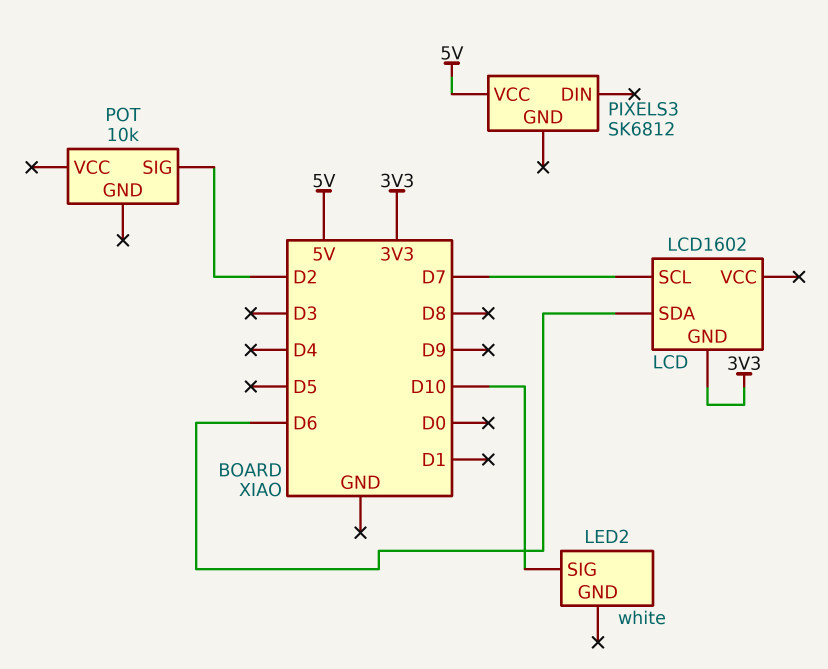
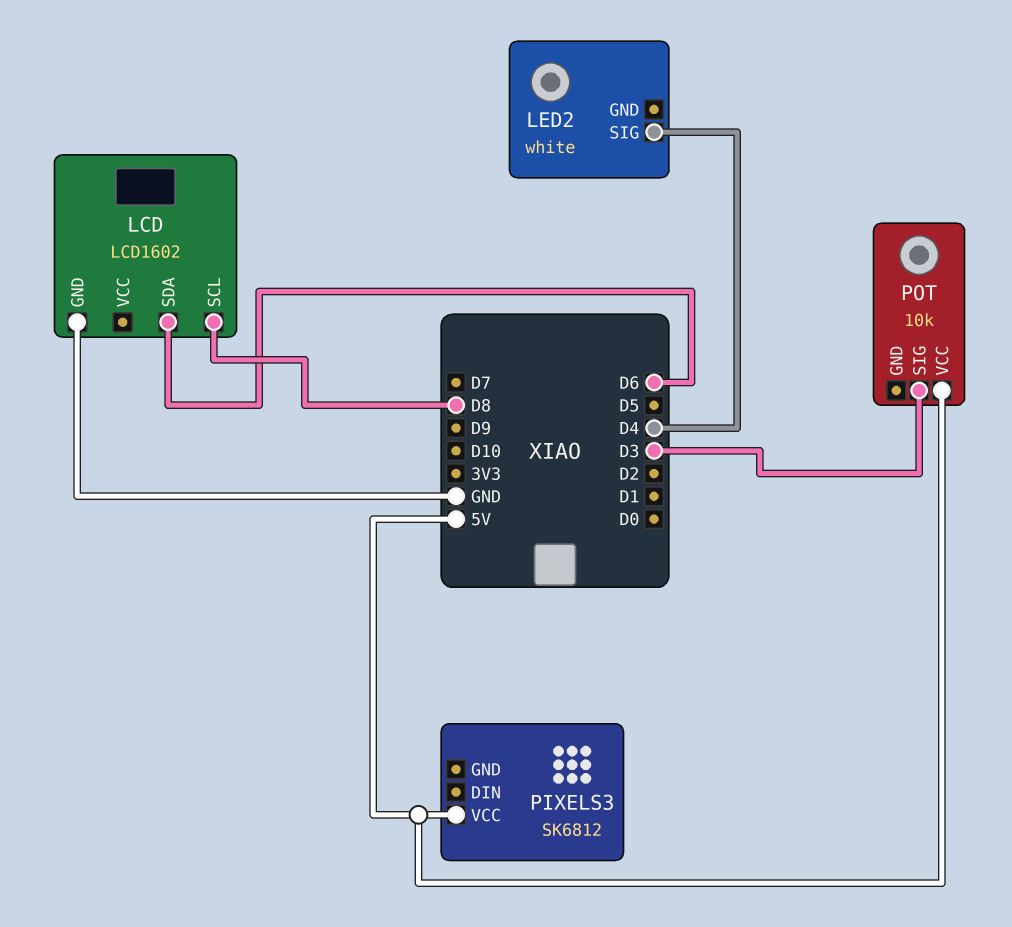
LCD pin GND: 3V3 -> GND
LCD pin SCL: D7 -> D8
LED2 pin SIG: D10 -> D4
POT pin SIG: D2 -> D3
POT pin VCC: none -> 5V

